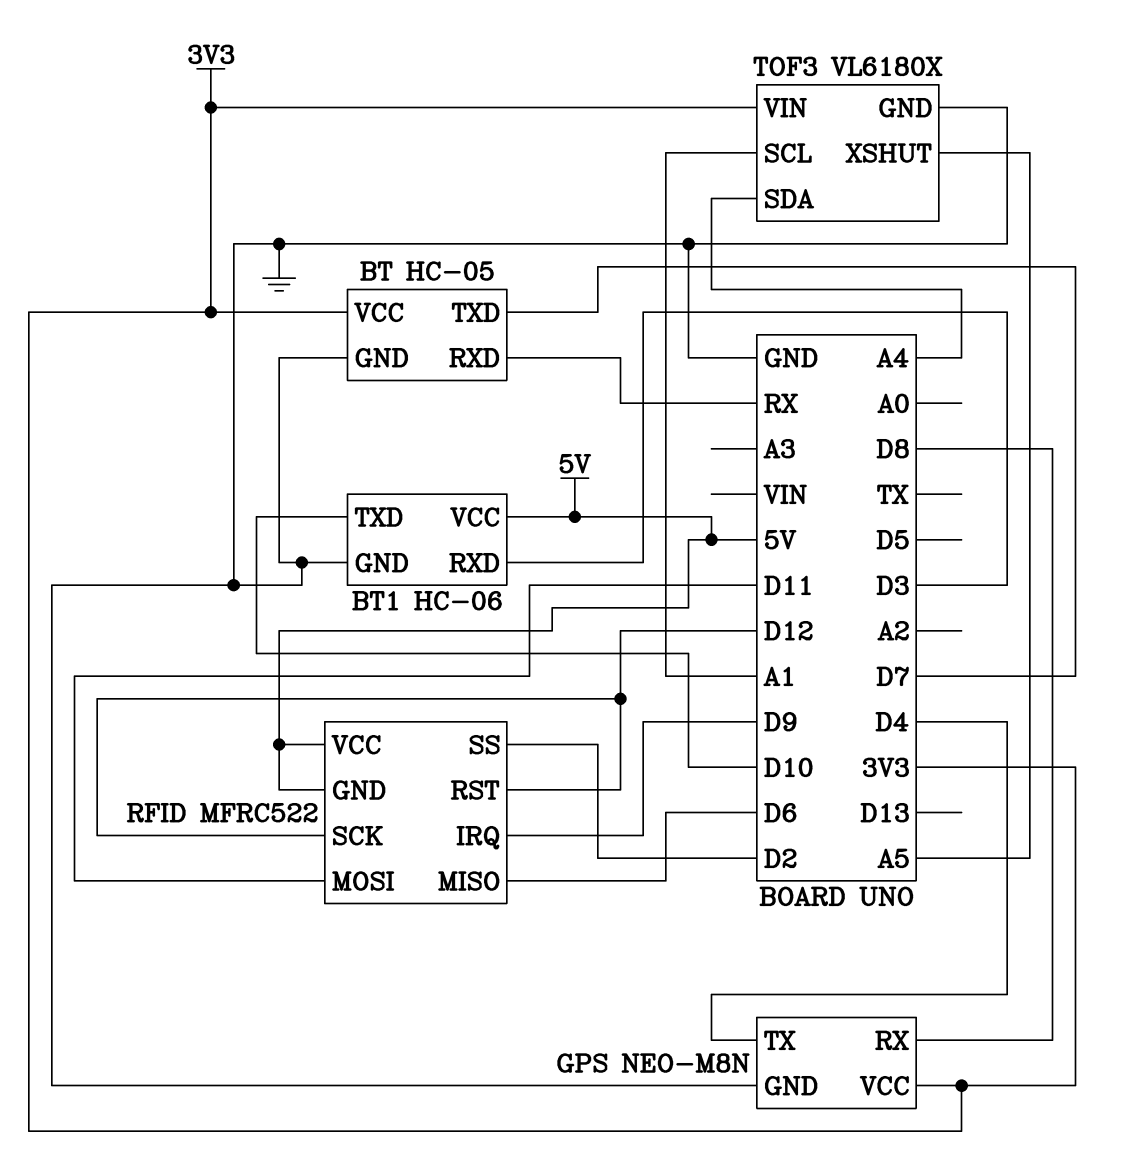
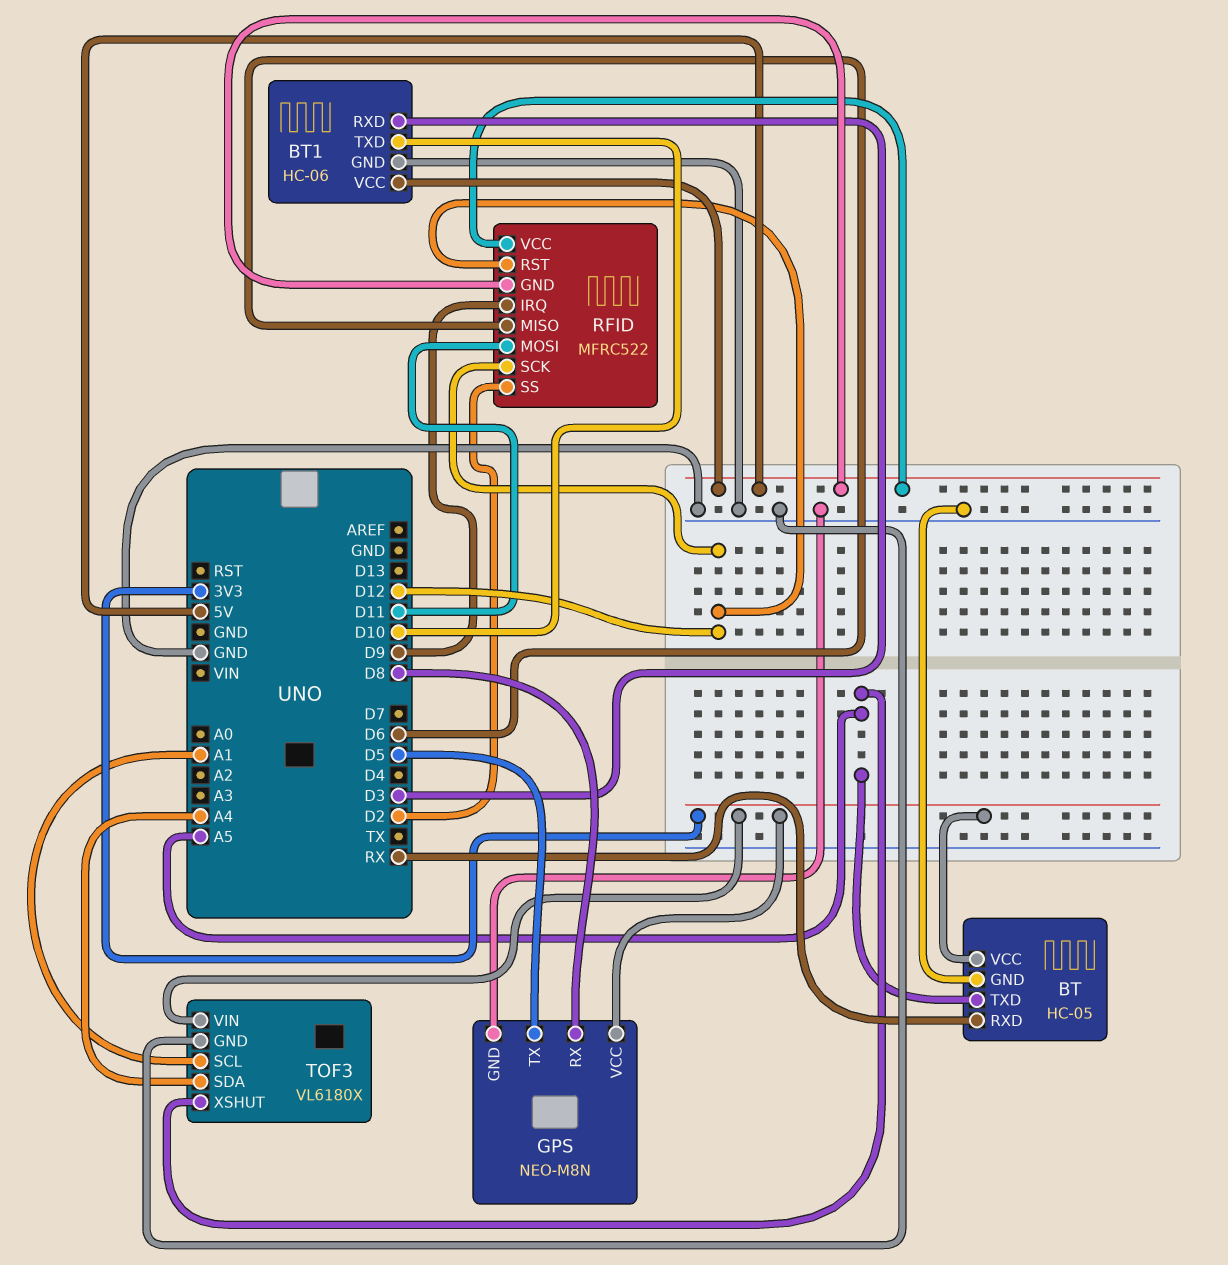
BT pin TXD: D7 -> A5
GPS pin TX: D4 -> D5

